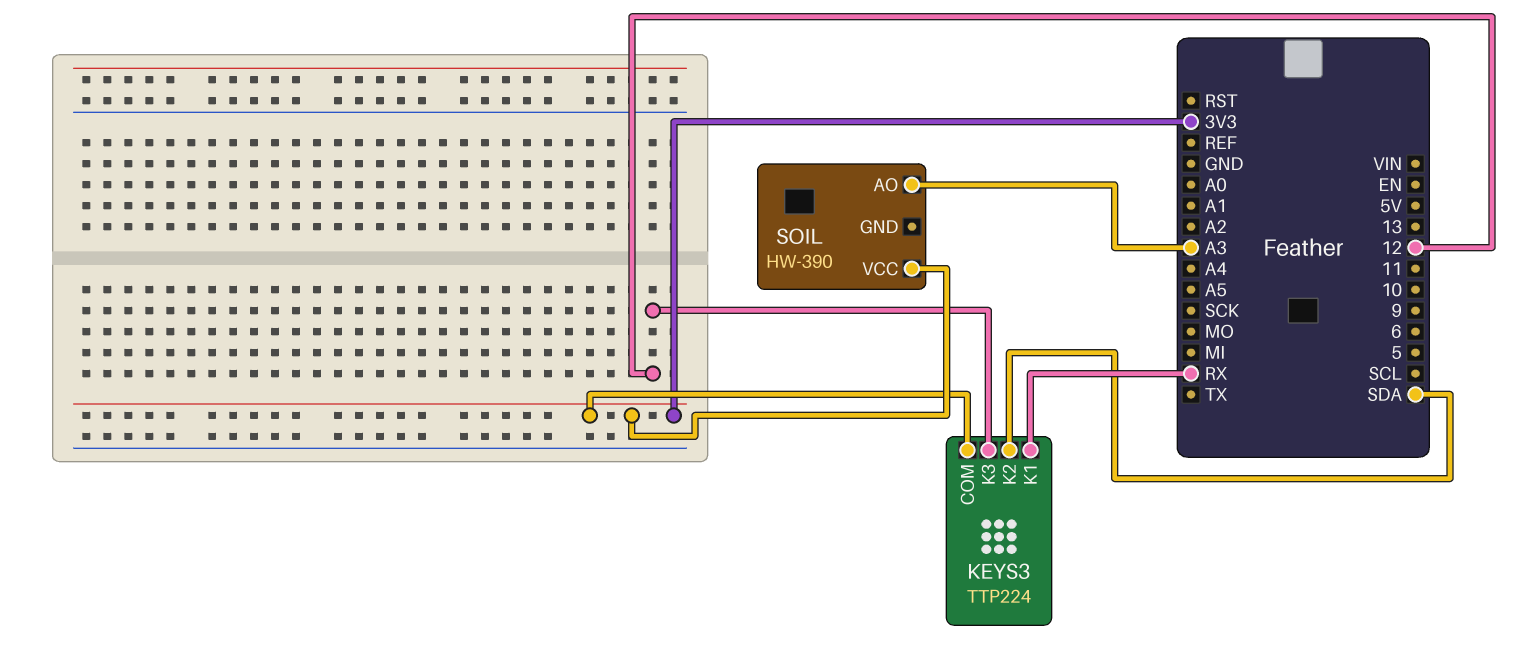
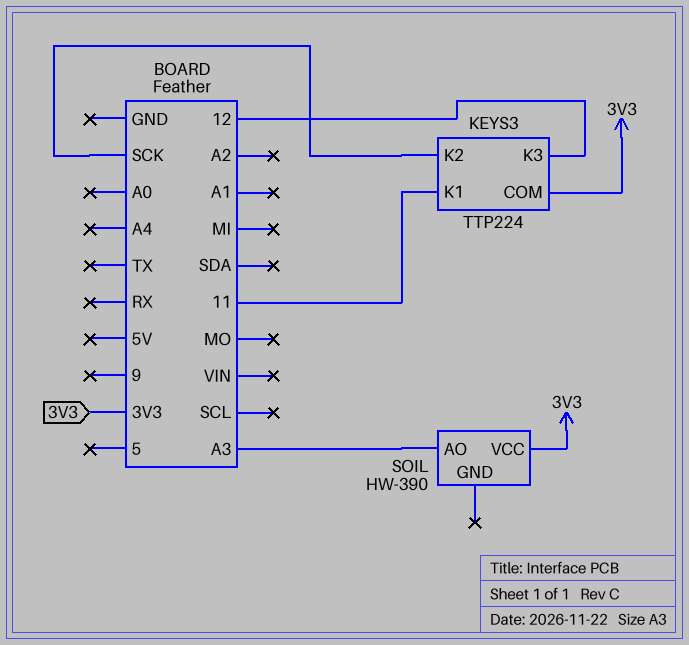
KEYS3 pin K1: RX -> 11
KEYS3 pin K2: SDA -> SCK

